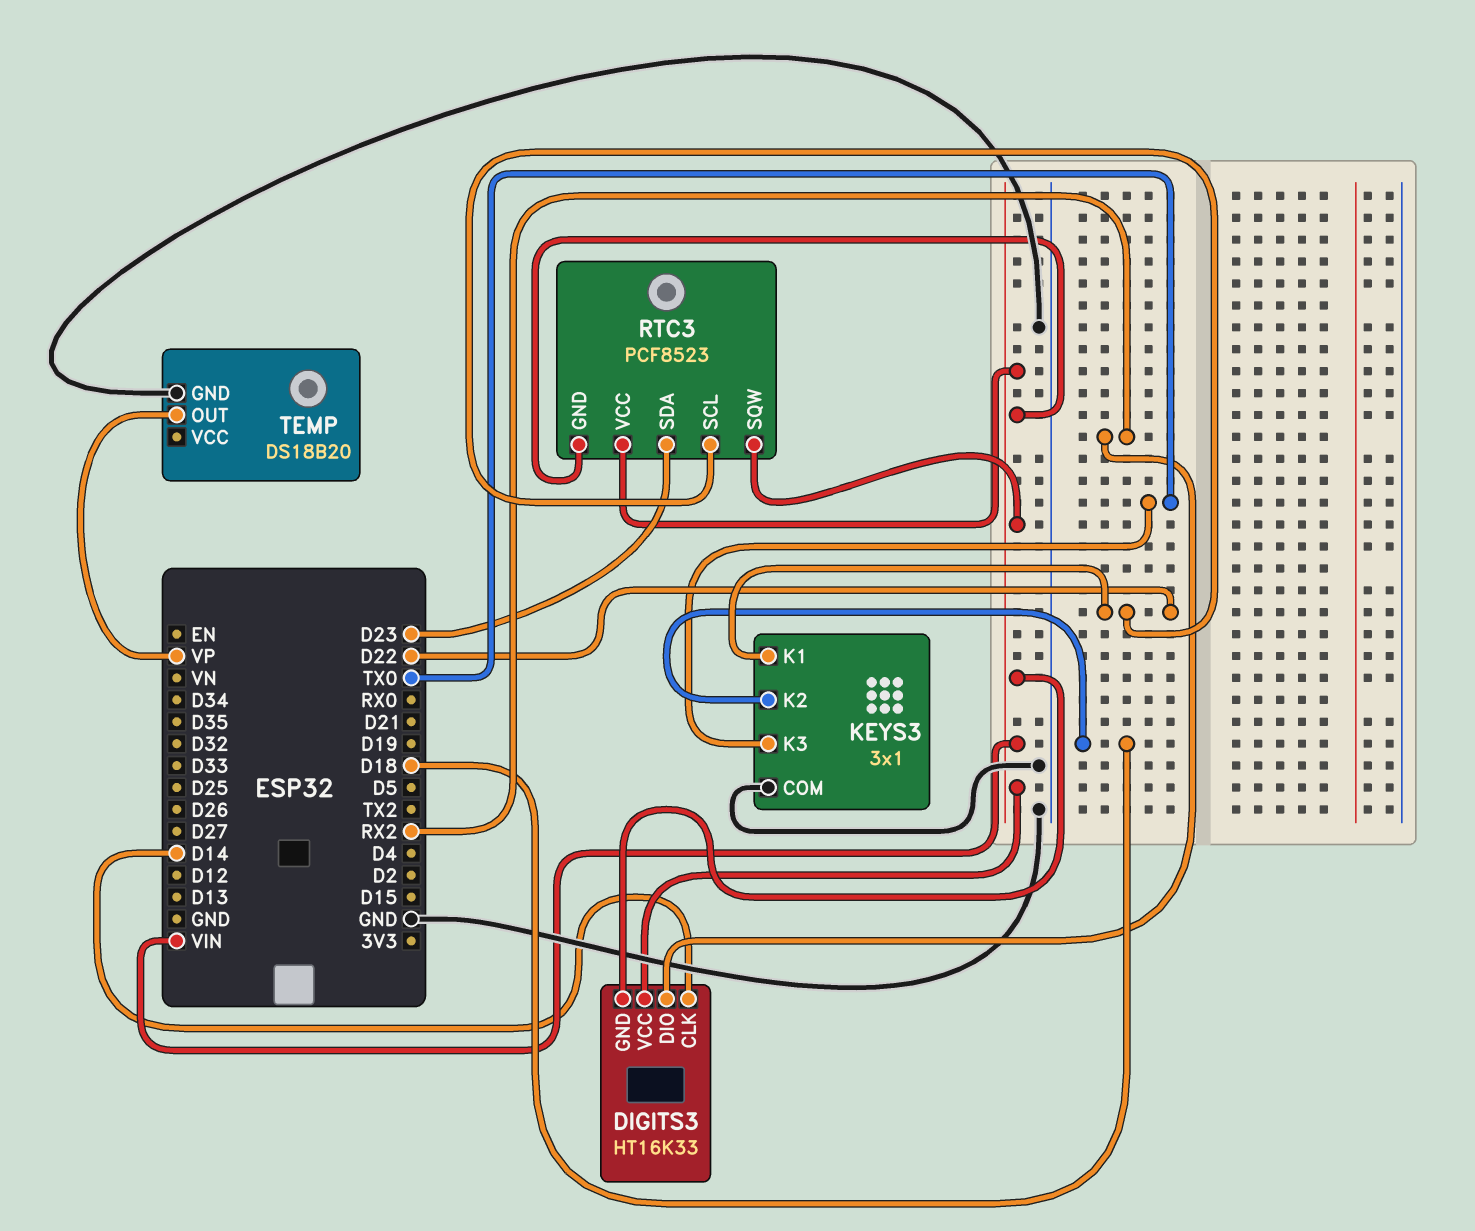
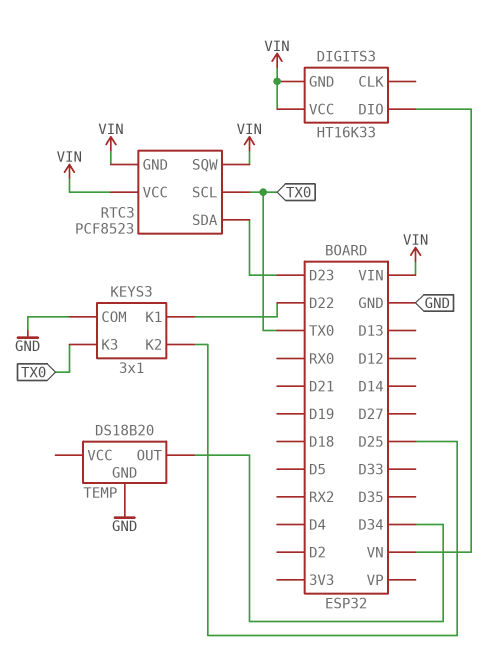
DIGITS3 pin CLK: D14 -> none
DIGITS3 pin DIO: RX2 -> VN
KEYS3 pin K2: D18 -> D25
RTC3 pin SCL: D22 -> TX0
TEMP pin OUT: VP -> D34

